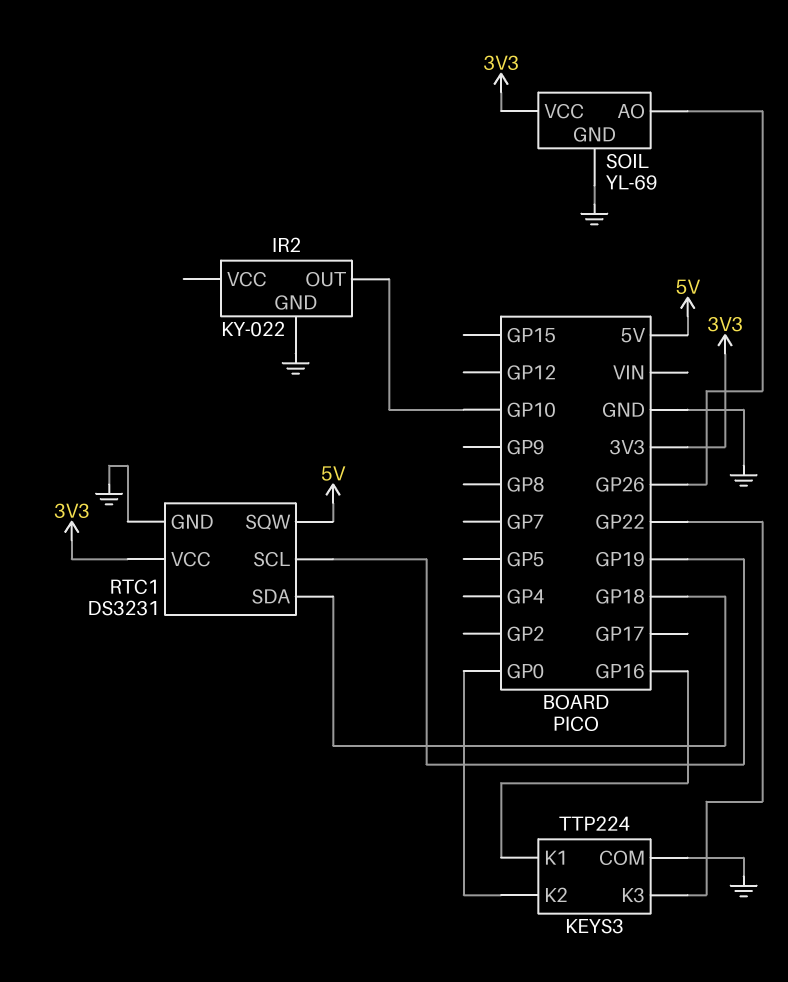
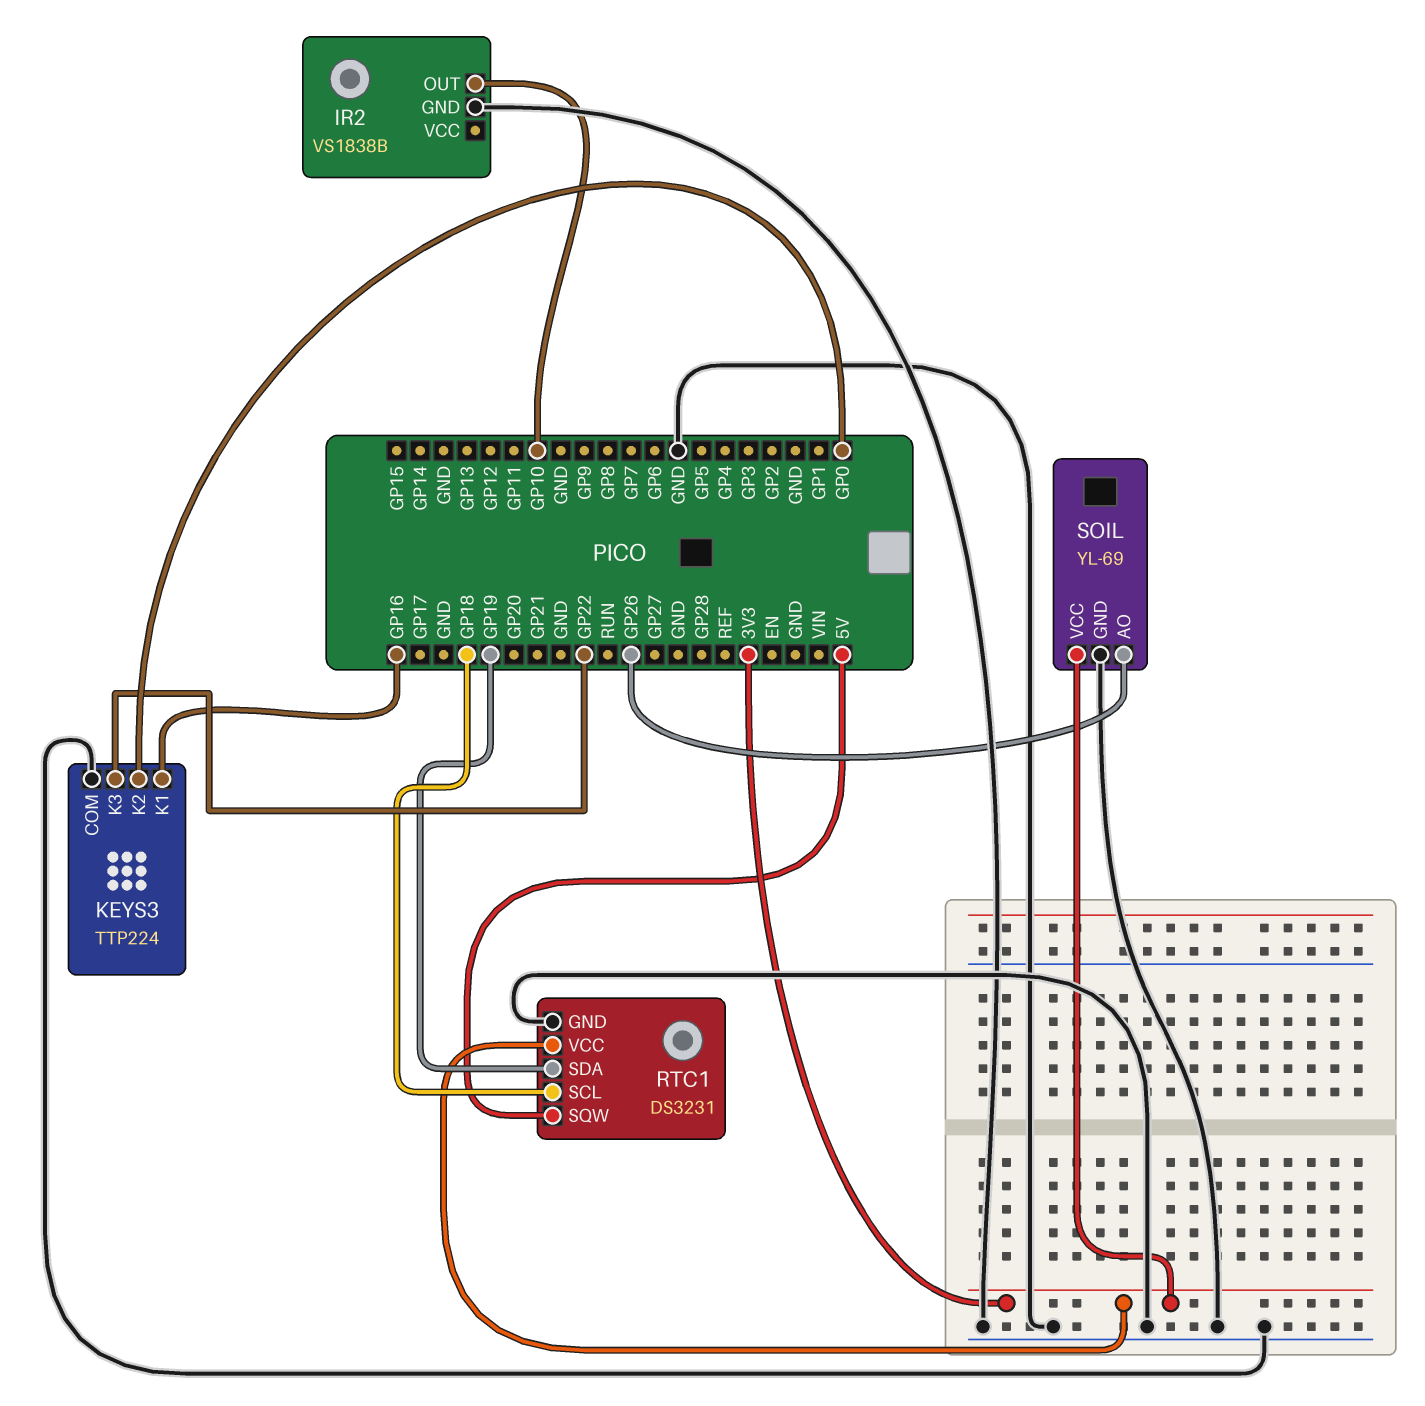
IR2: KY-022 -> VS1838B
RTC1 pin SCL: GP19 -> GP18
RTC1 pin SDA: GP18 -> GP19

